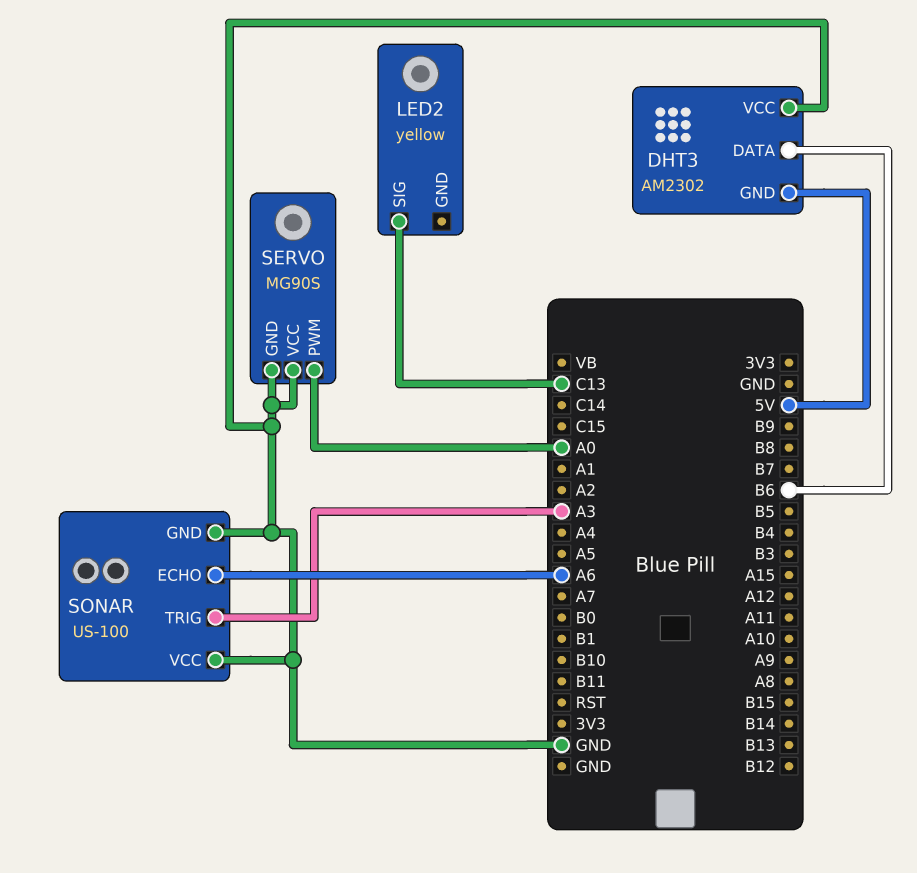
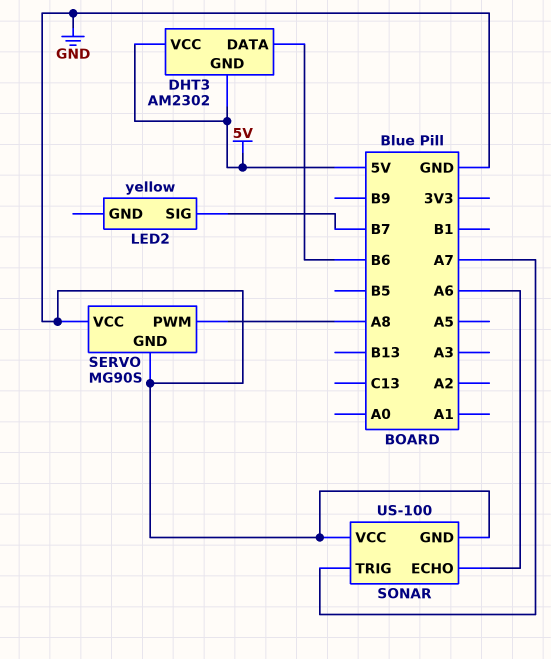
DHT3 pin VCC: GND -> 5V
LED2 pin SIG: C13 -> B7
SERVO pin PWM: A0 -> A8
SONAR pin TRIG: A3 -> A7

